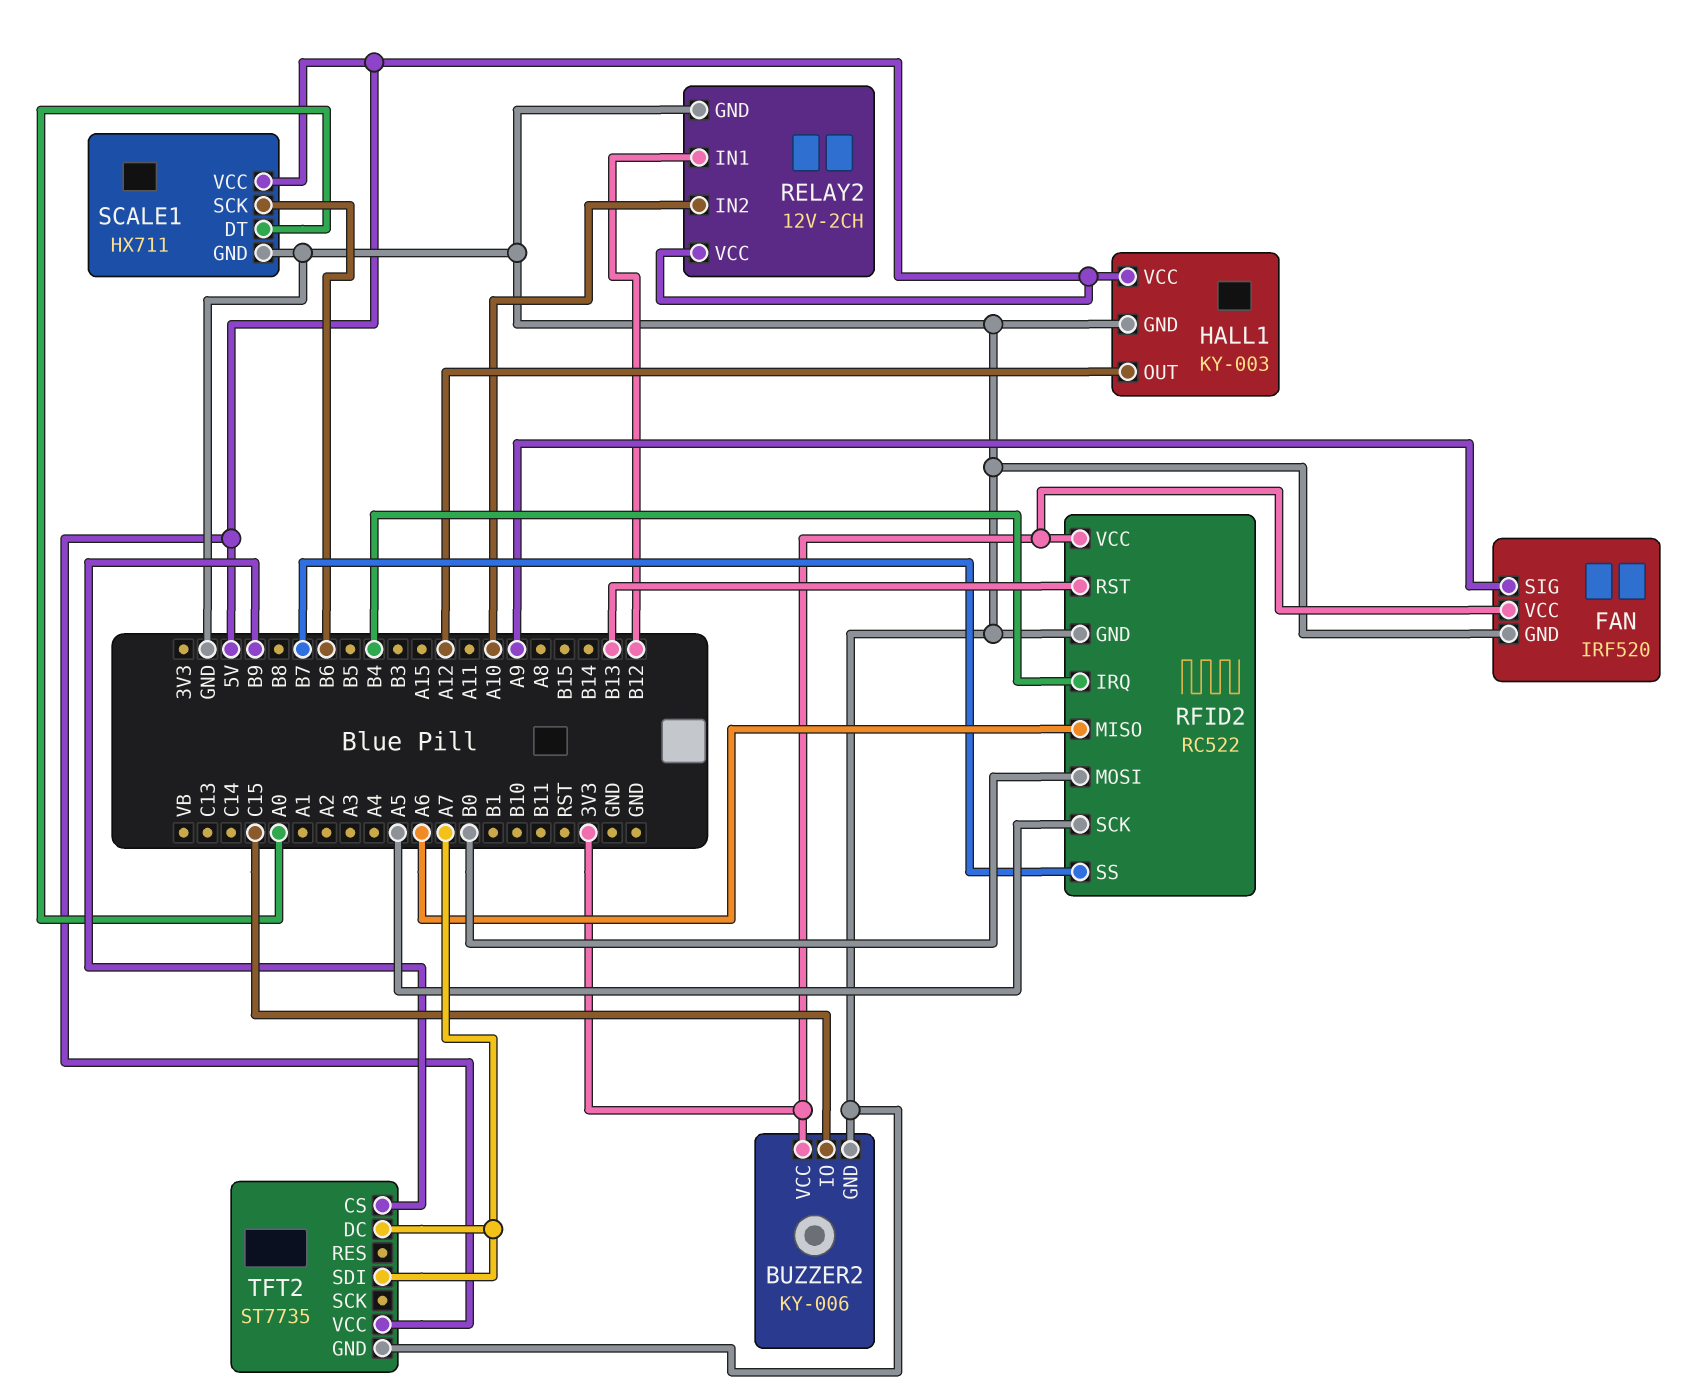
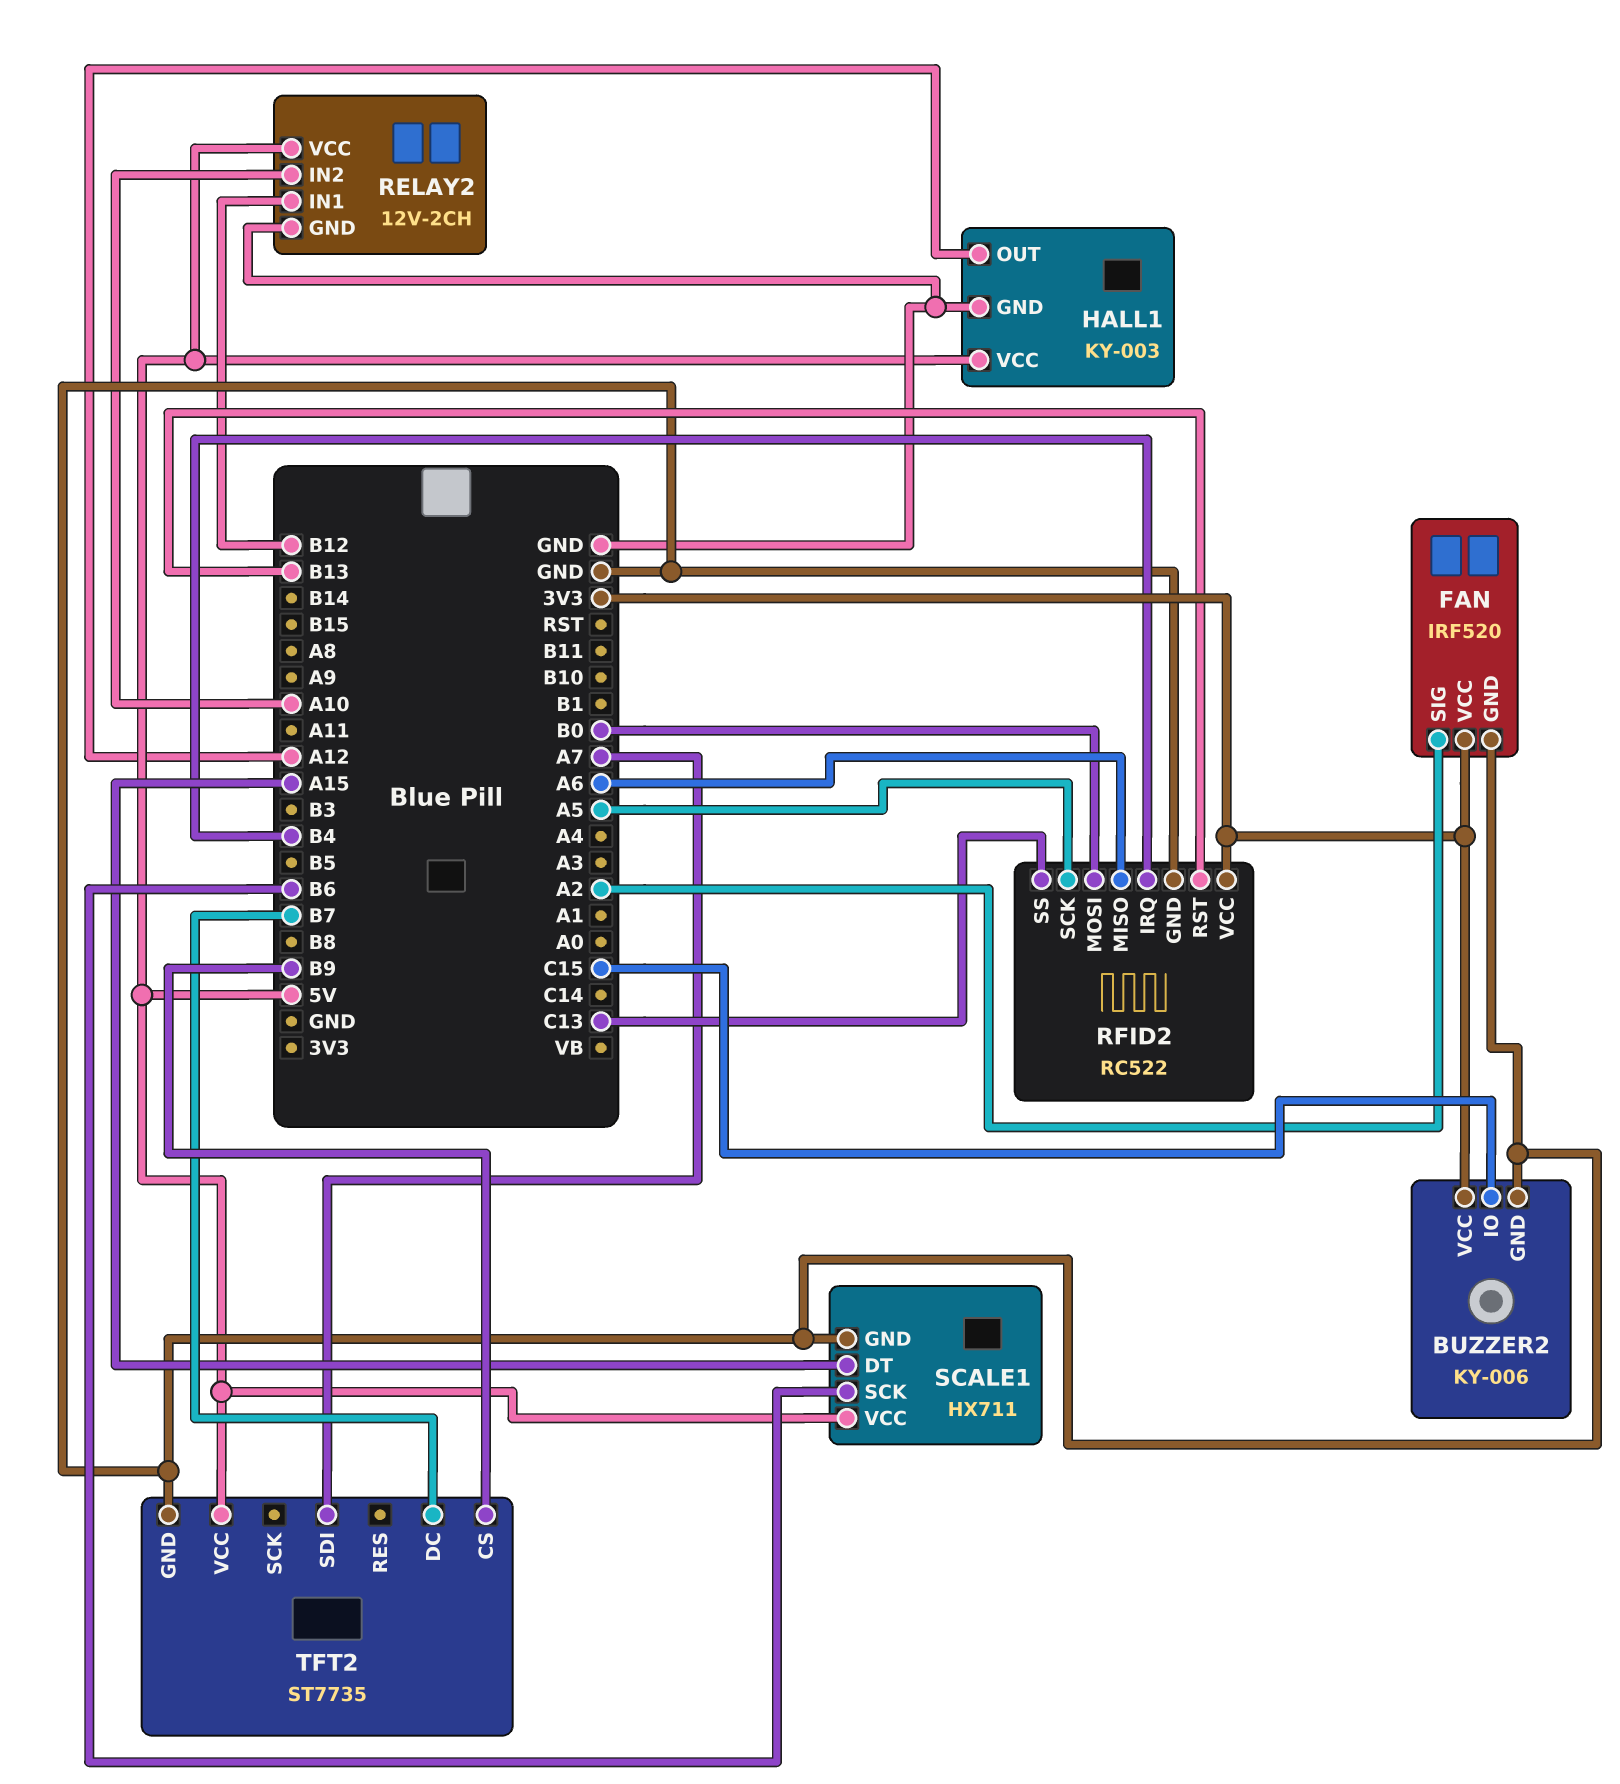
FAN pin SIG: A9 -> A2
RFID2 pin SS: B7 -> C13
SCALE1 pin DT: A0 -> A15
TFT2 pin DC: A7 -> B7

